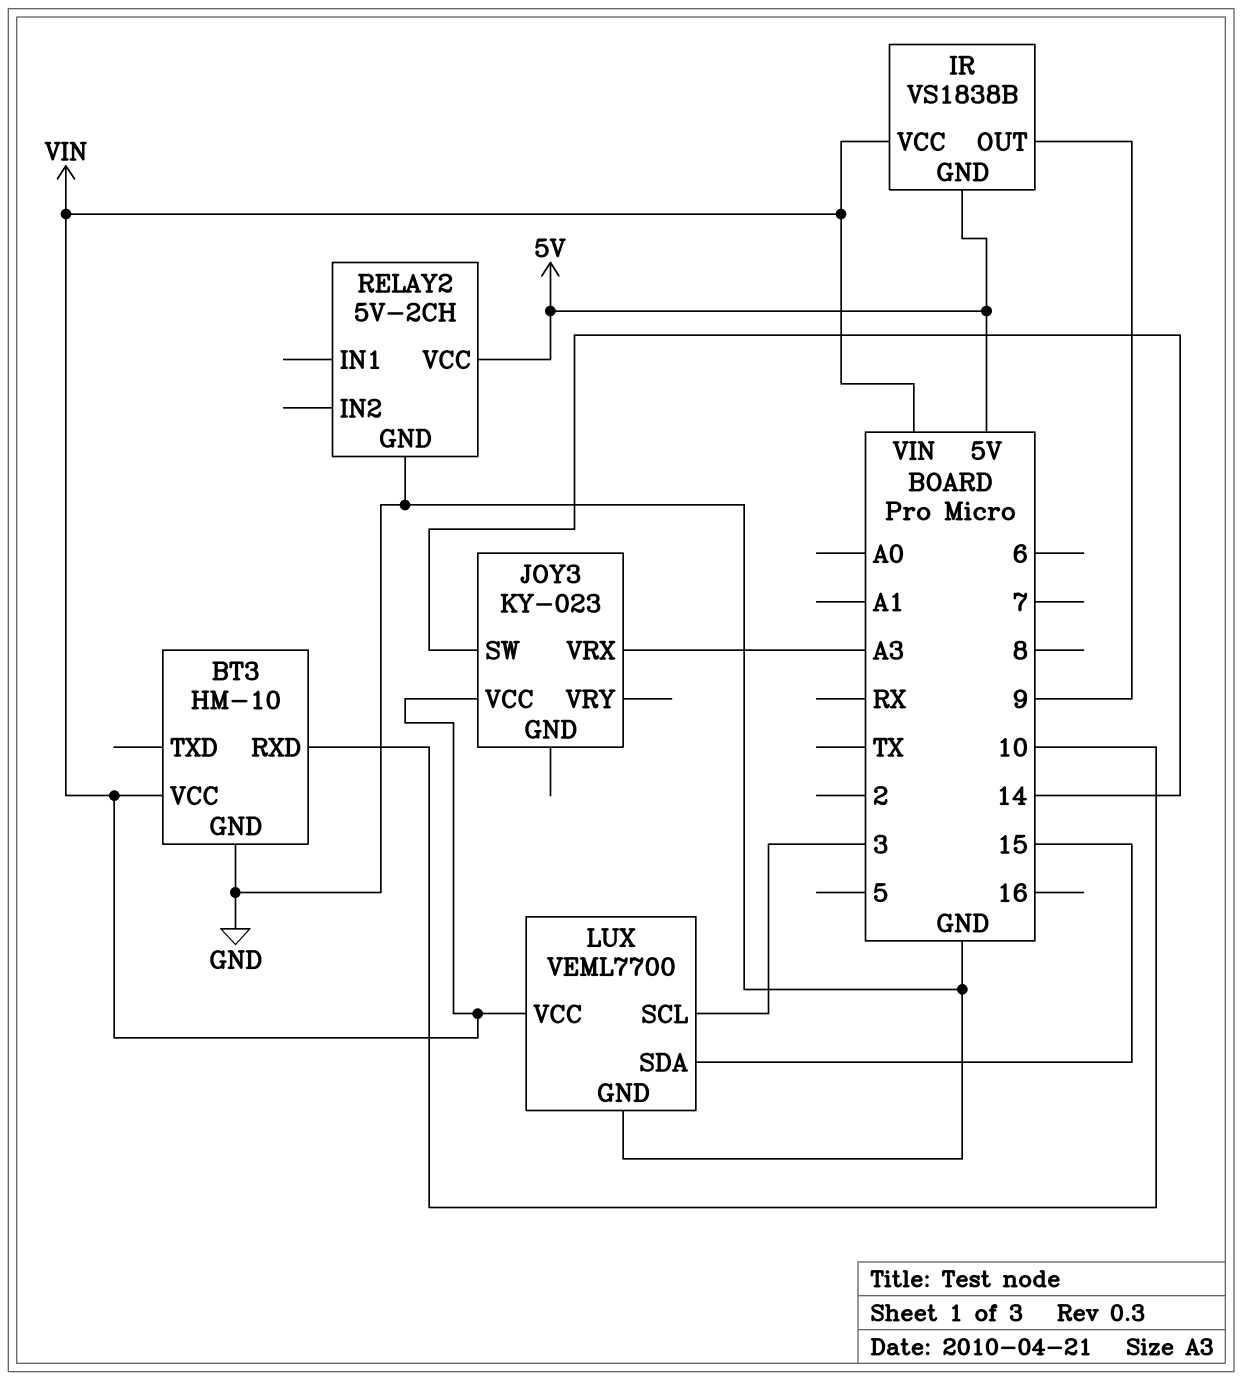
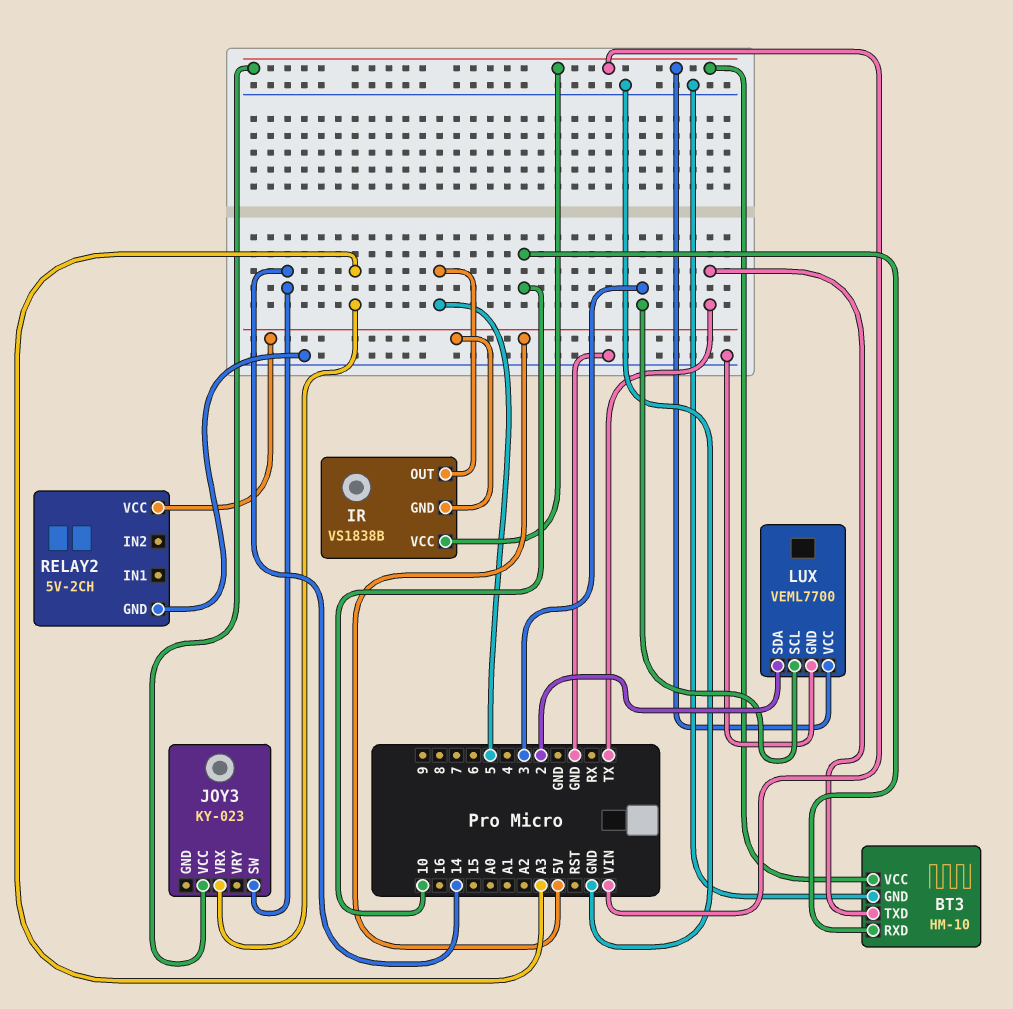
BT3 pin TXD: none -> TX
IR pin OUT: 9 -> 5
LUX pin SDA: 15 -> 2

